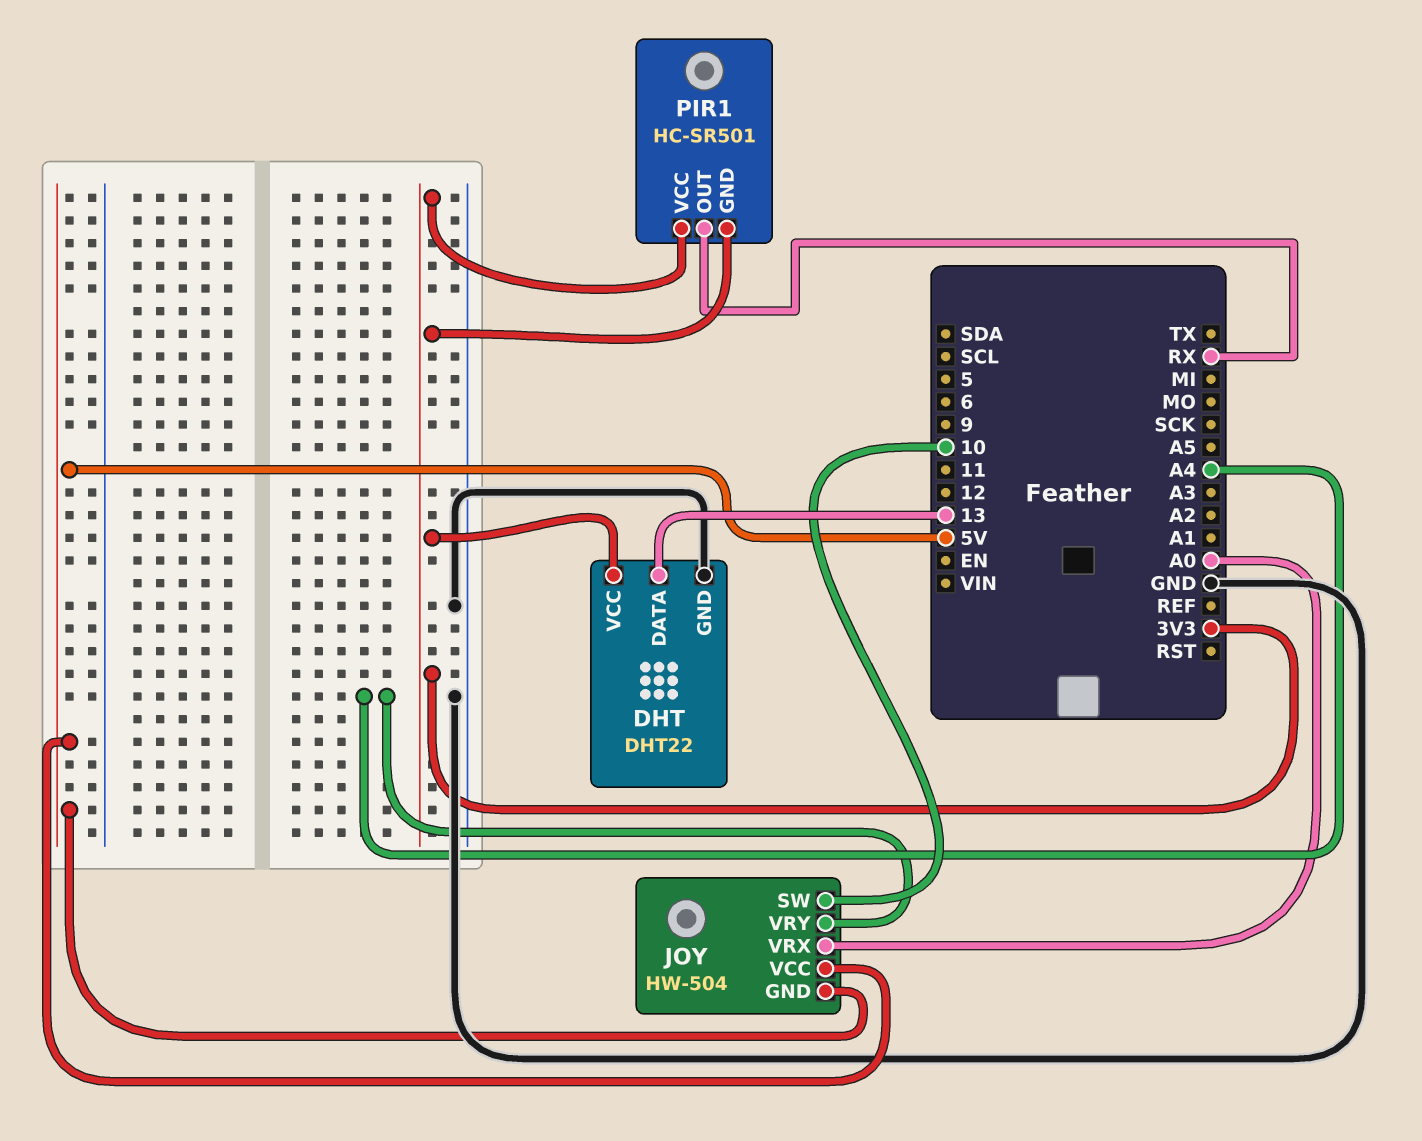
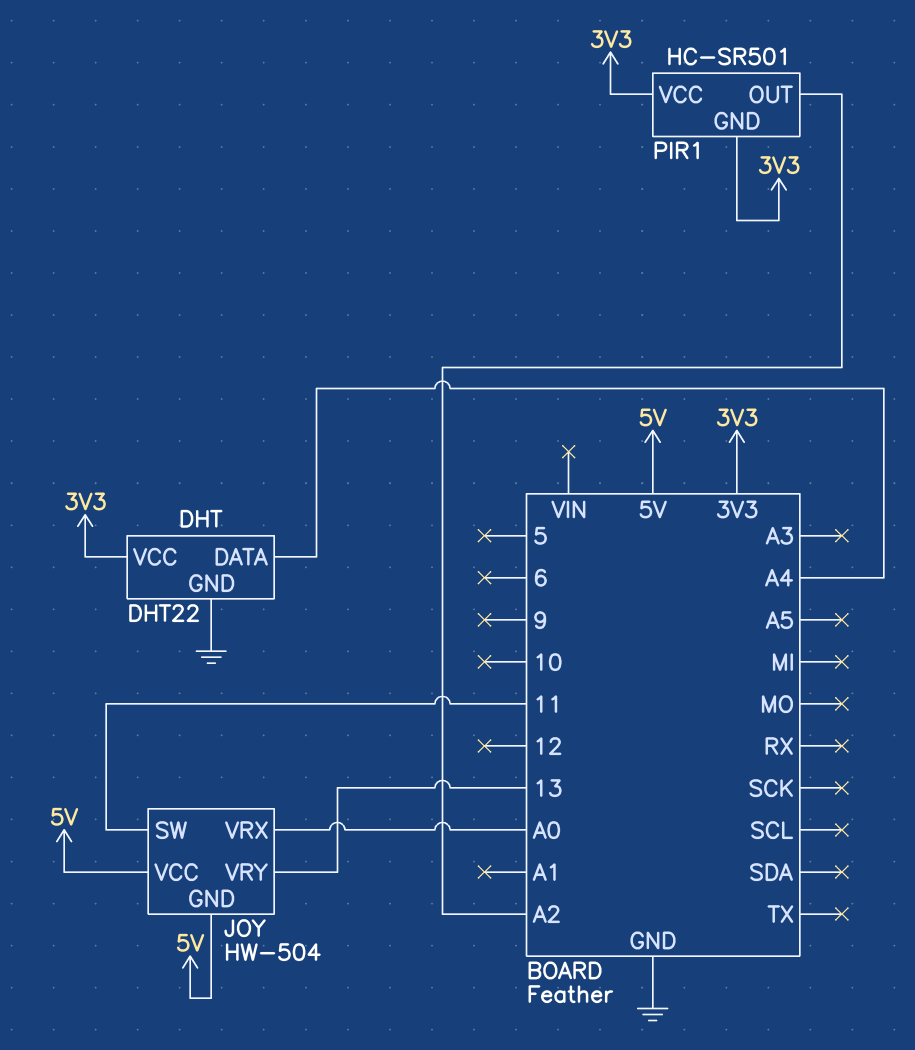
DHT pin DATA: 13 -> A4
JOY pin SW: 10 -> 11
JOY pin VRY: A4 -> 13
PIR1 pin OUT: RX -> A2

